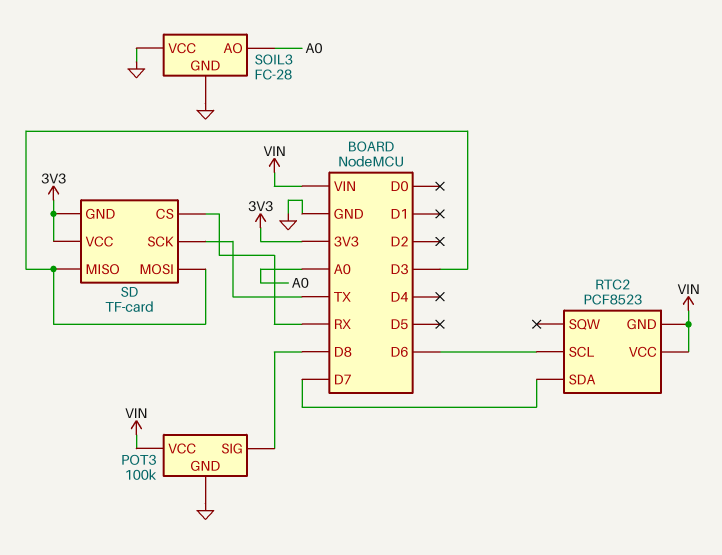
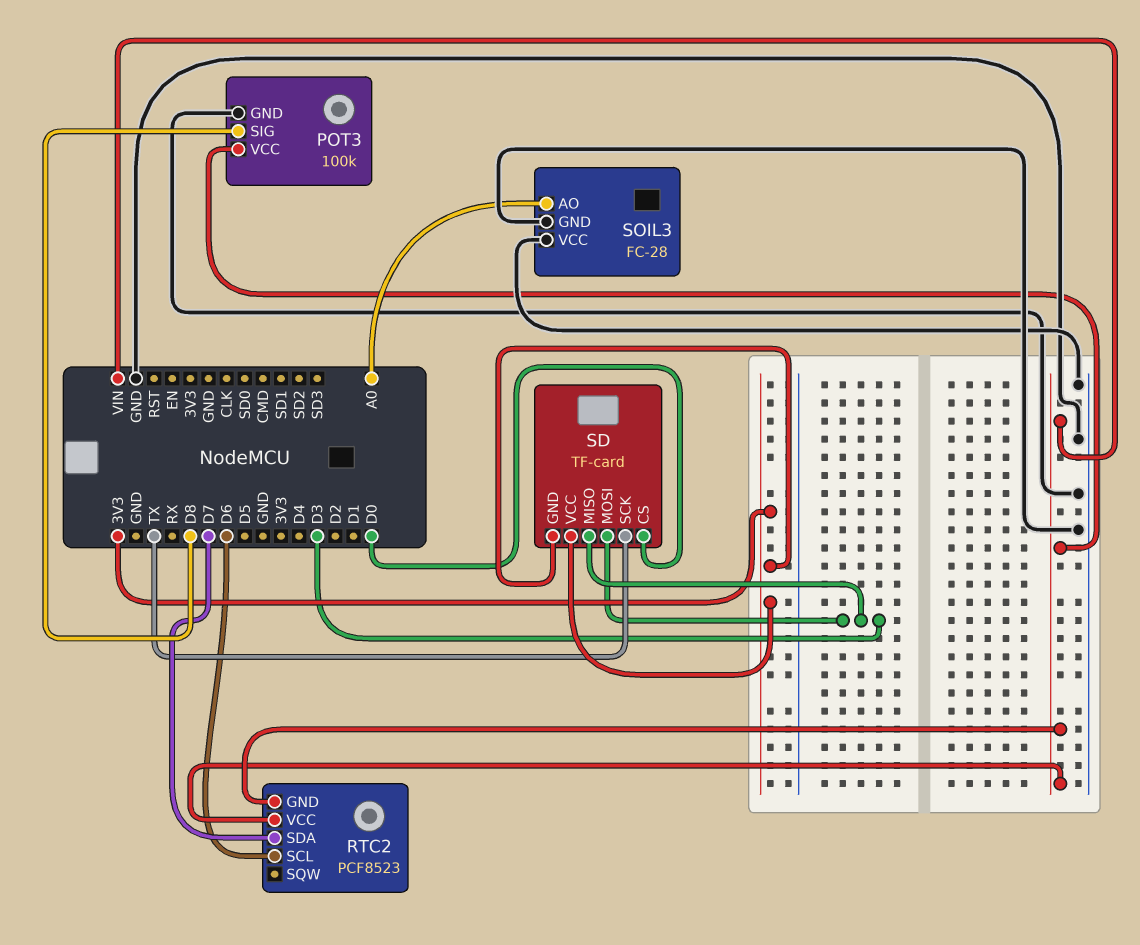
SD pin CS: RX -> D0

